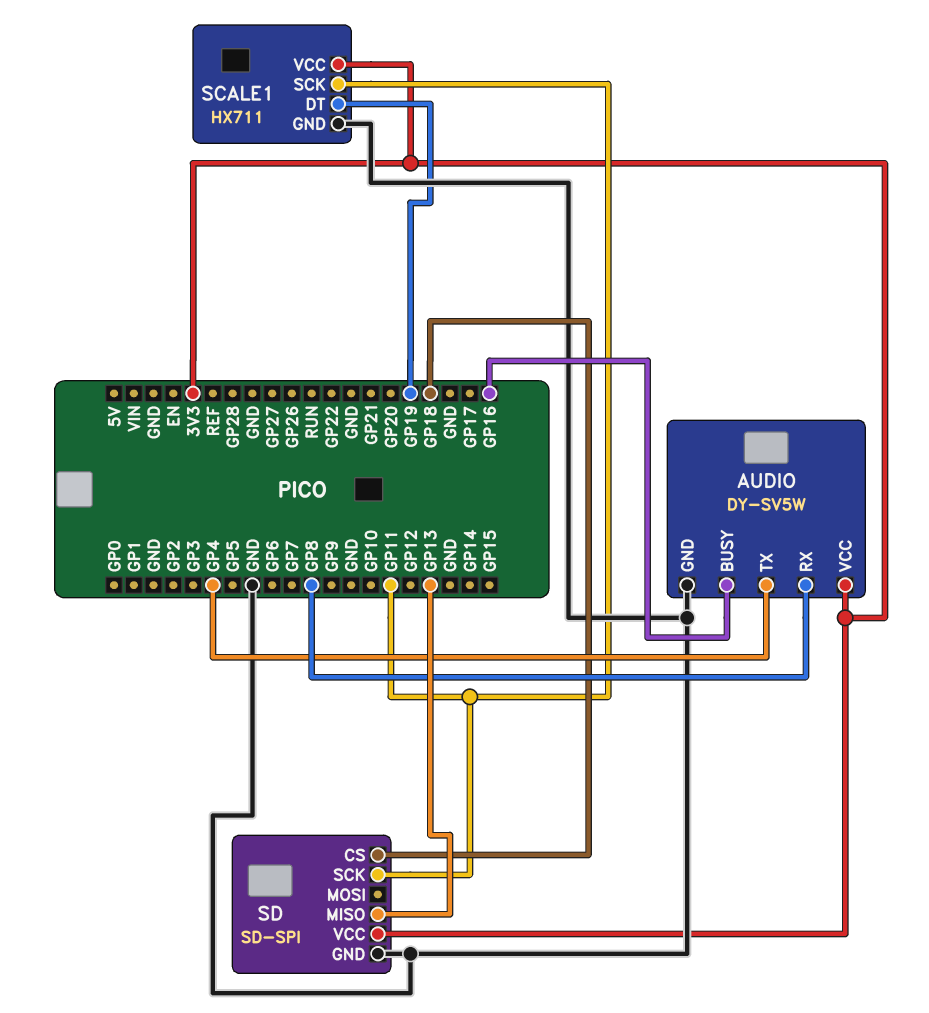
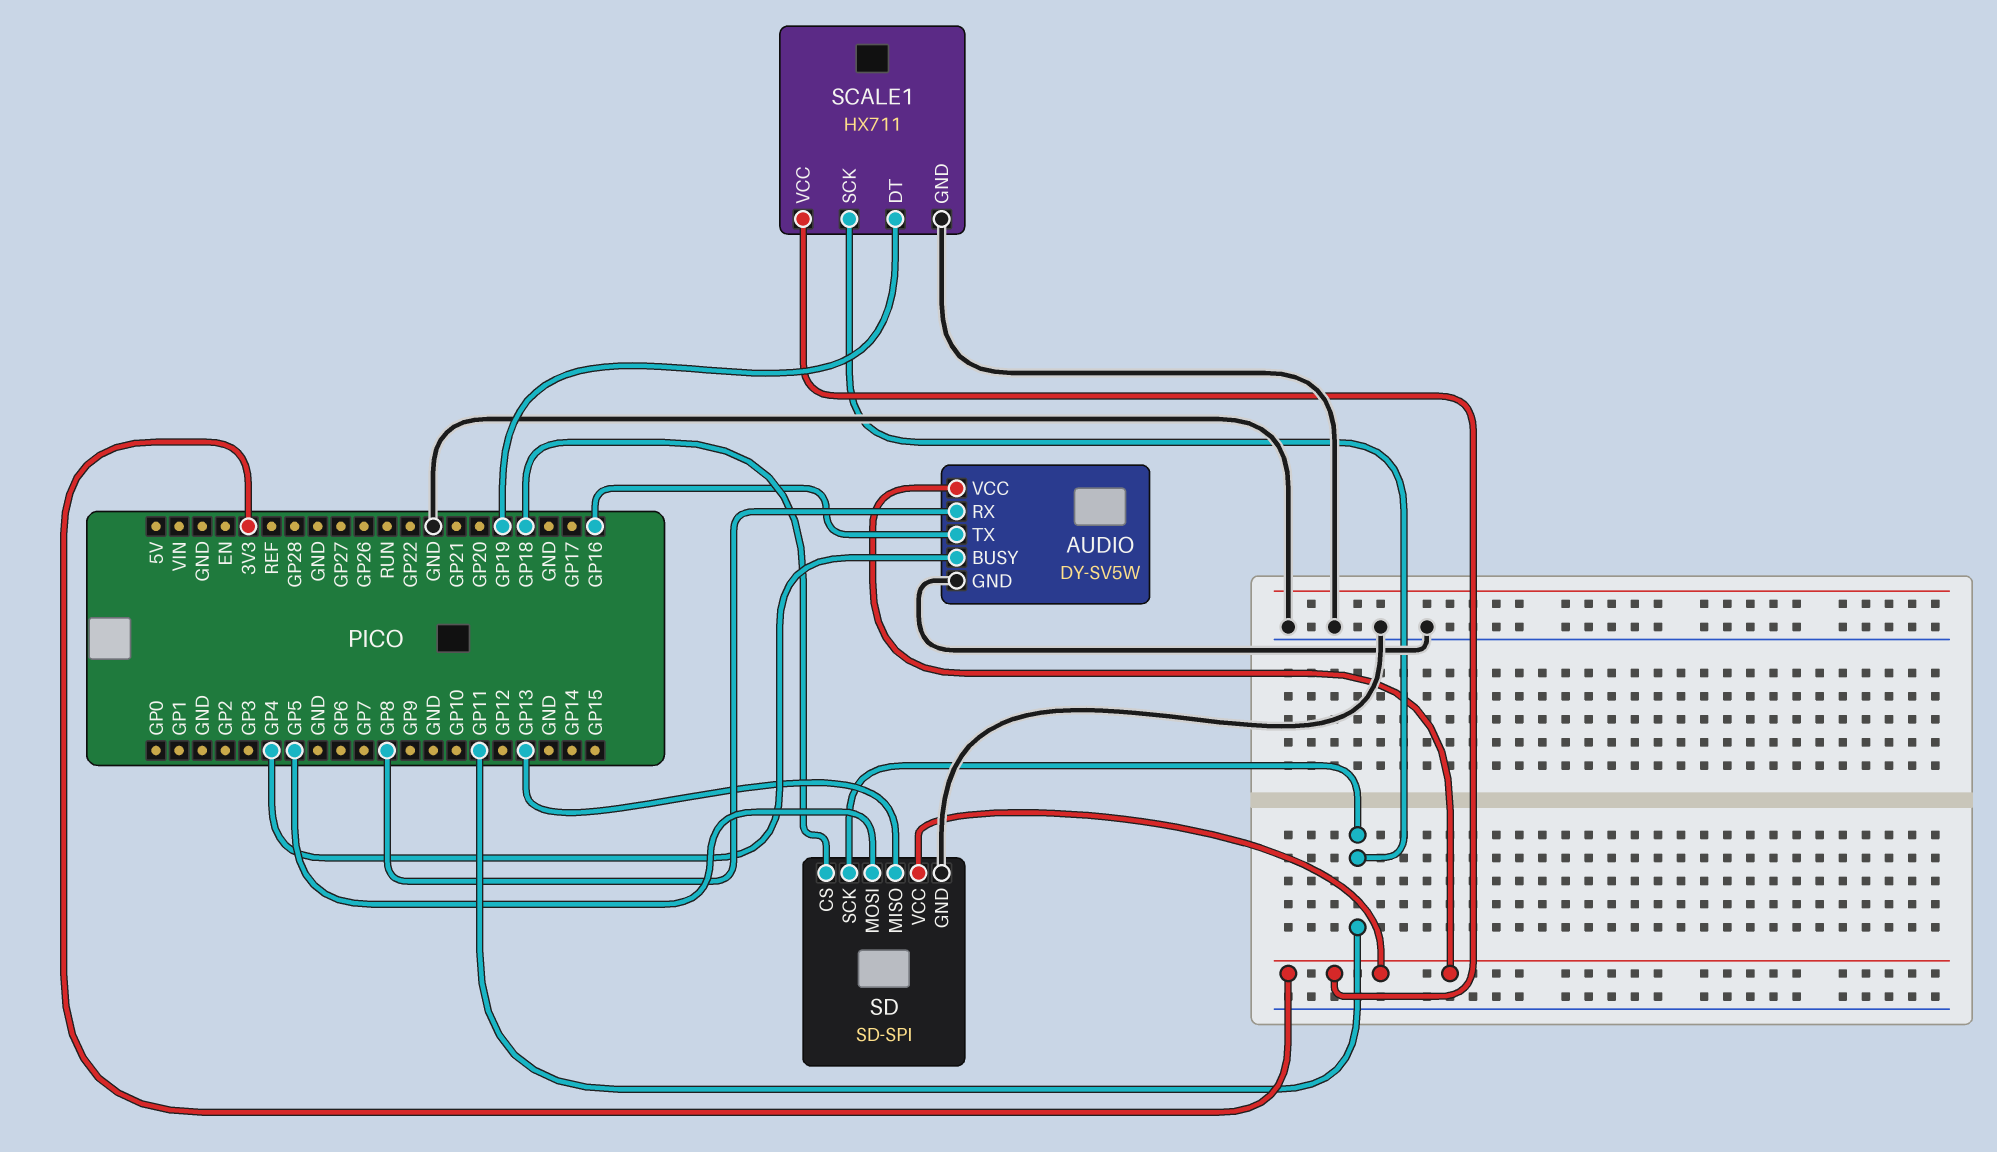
AUDIO pin BUSY: GP16 -> GP4
AUDIO pin TX: GP4 -> GP16
SD pin MOSI: none -> GP5

